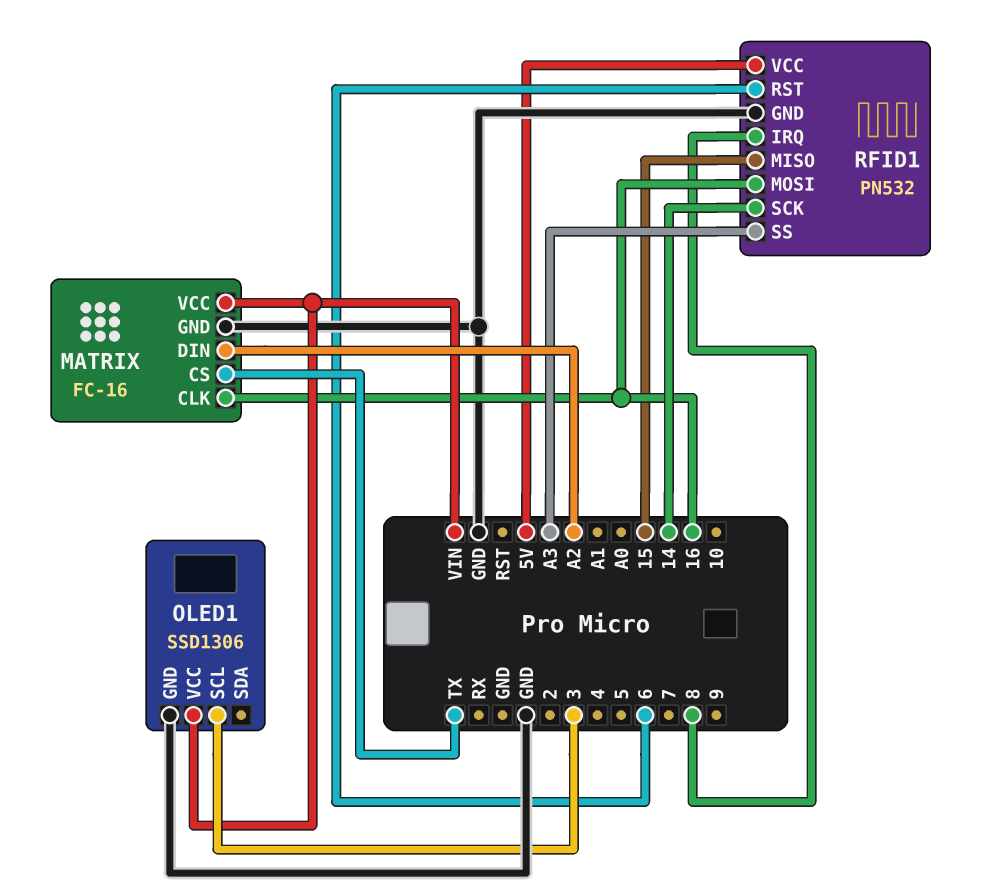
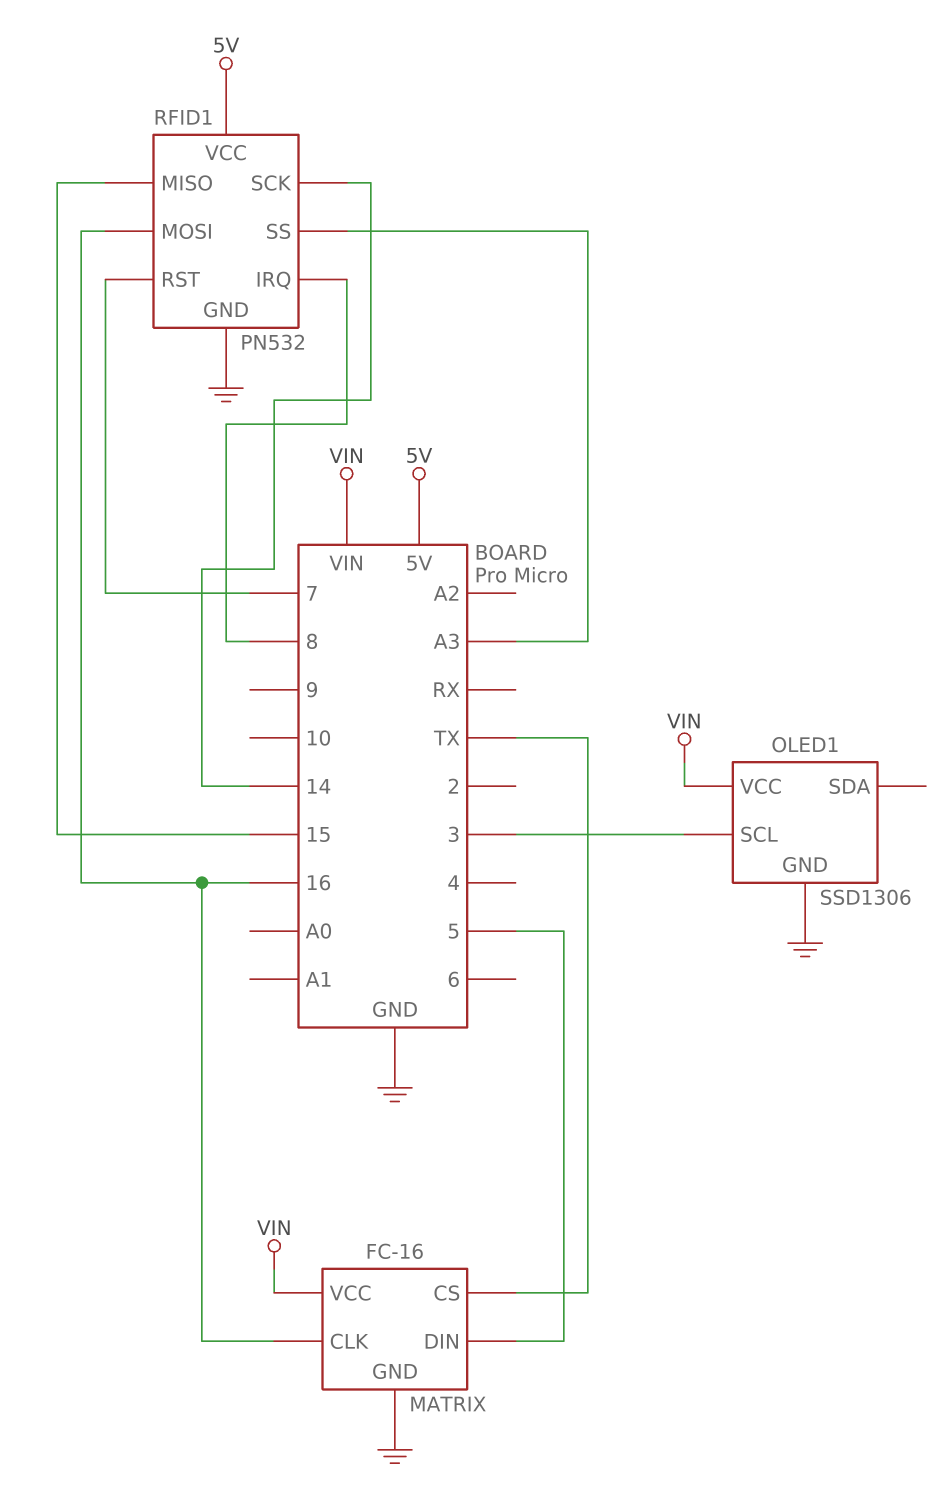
MATRIX pin DIN: A2 -> 5
RFID1 pin RST: 6 -> 7

